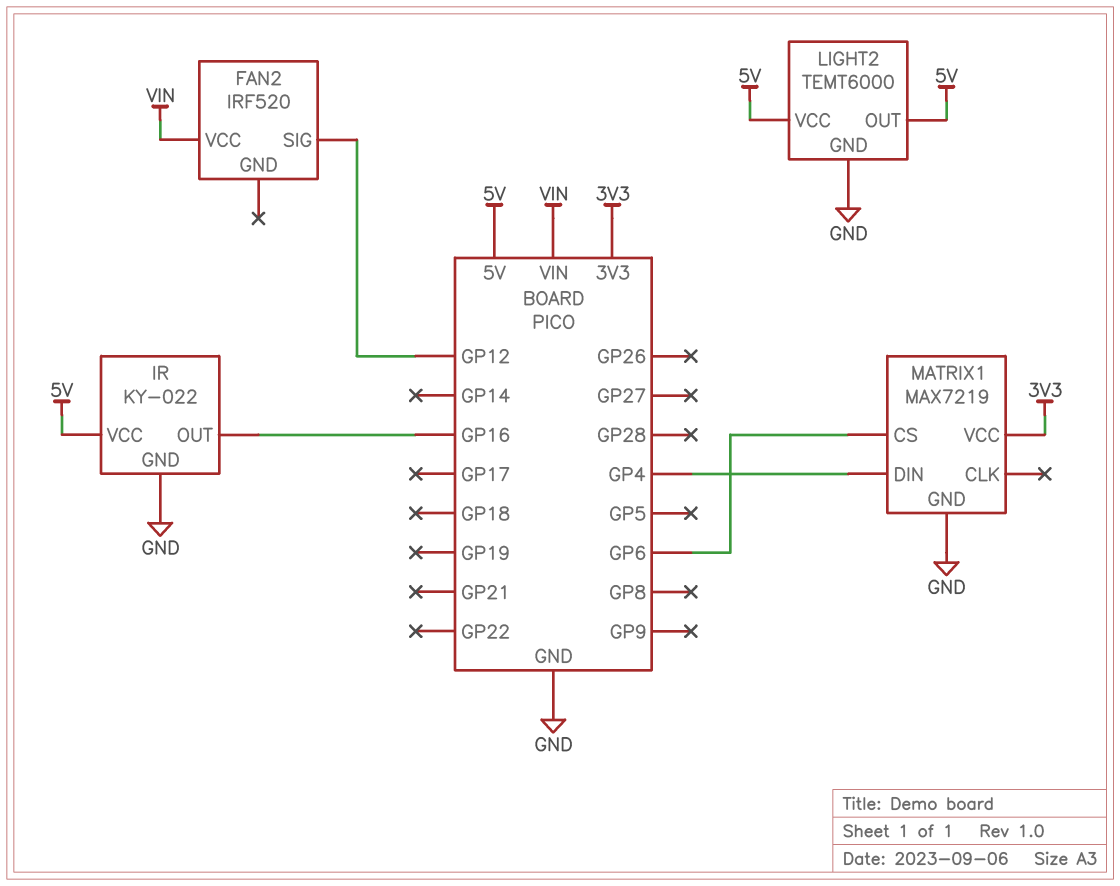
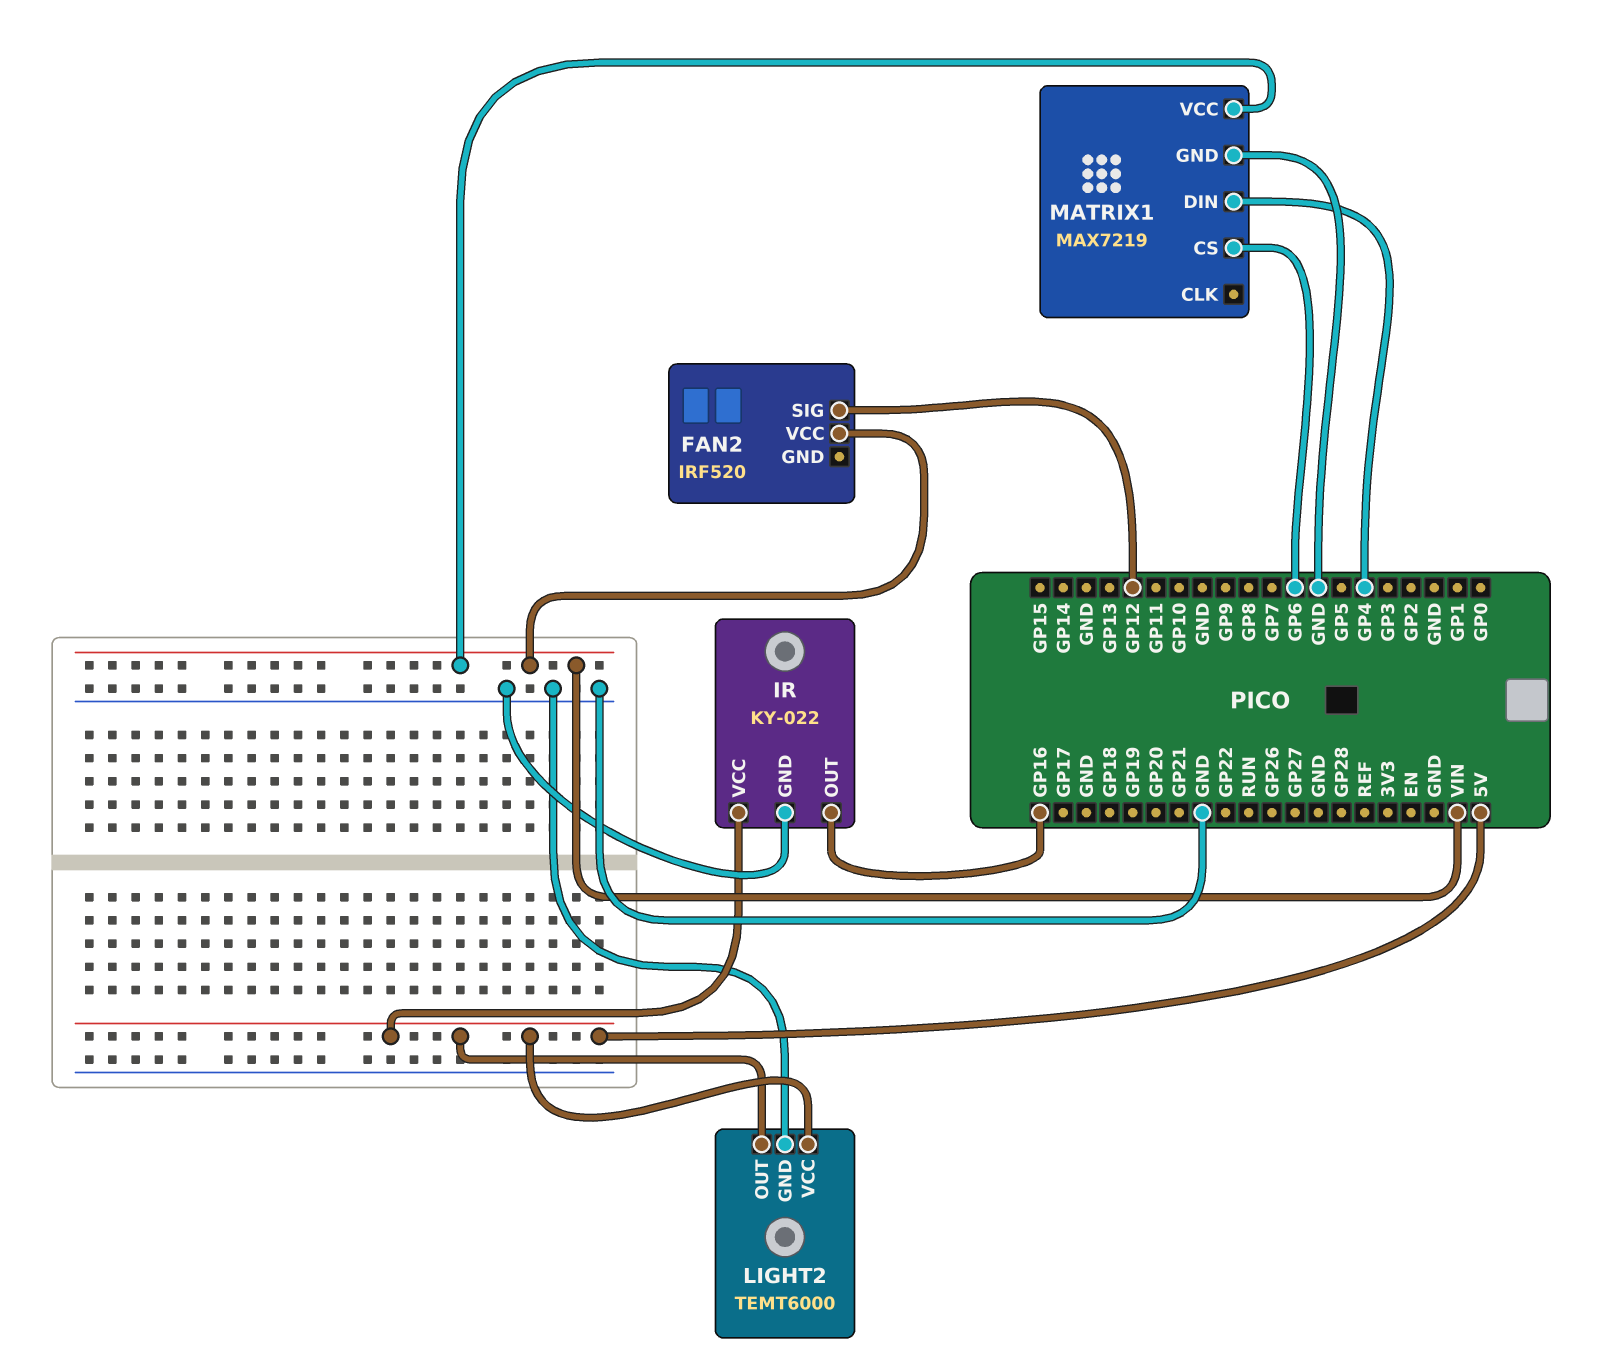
MATRIX1 pin VCC: 3V3 -> VIN

